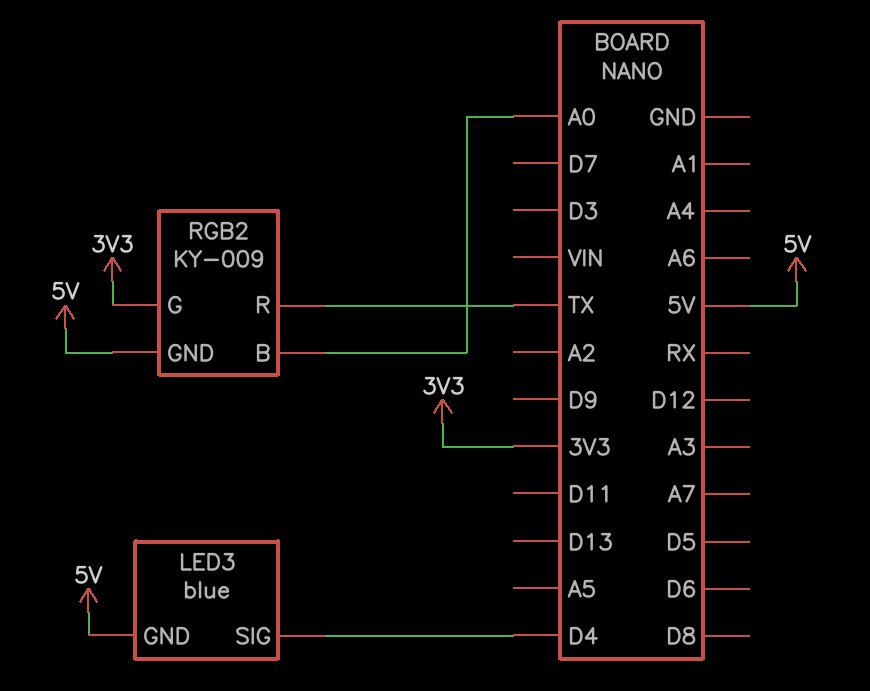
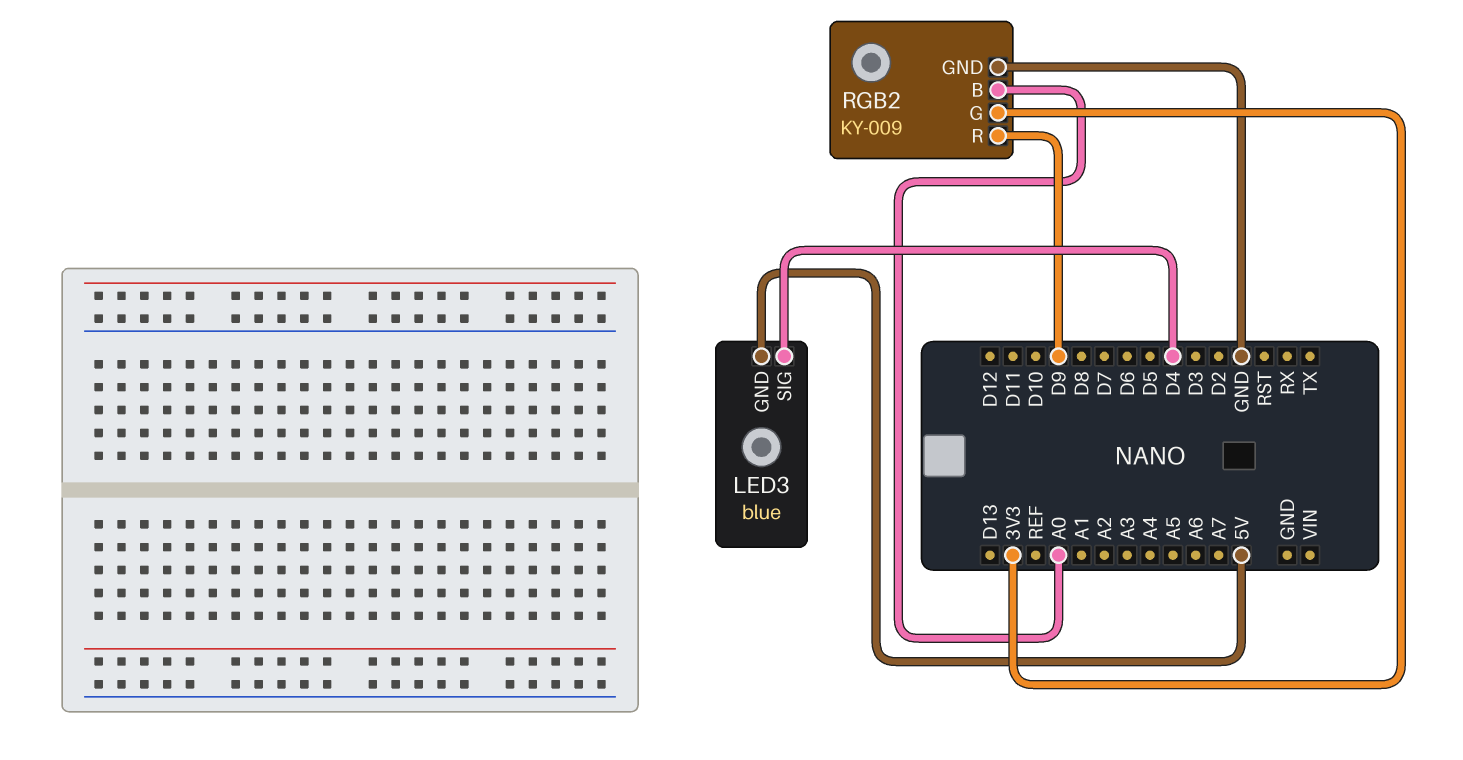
RGB2 pin GND: 5V -> GND
RGB2 pin R: TX -> D9

